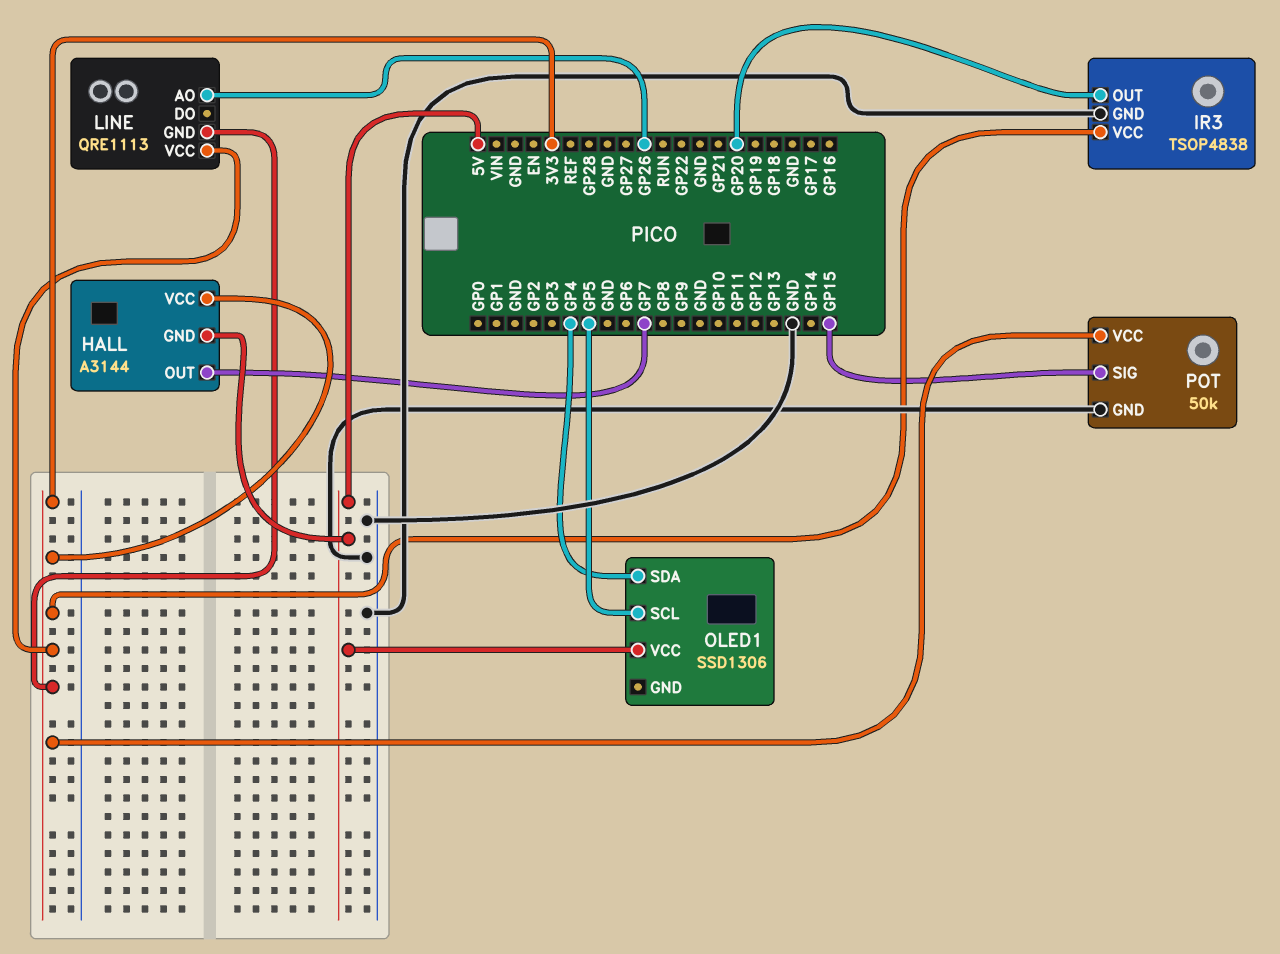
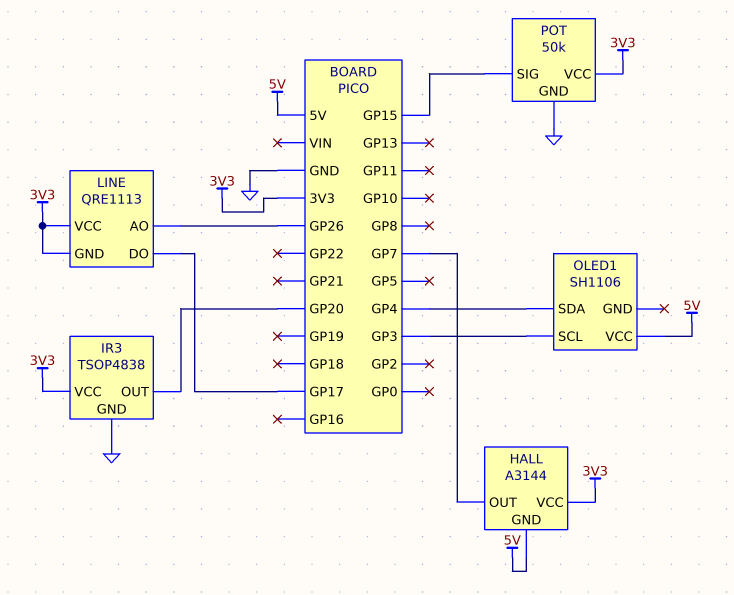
LINE pin DO: none -> GP17
OLED1: SSD1306 -> SH1106
OLED1 pin SCL: GP5 -> GP3

